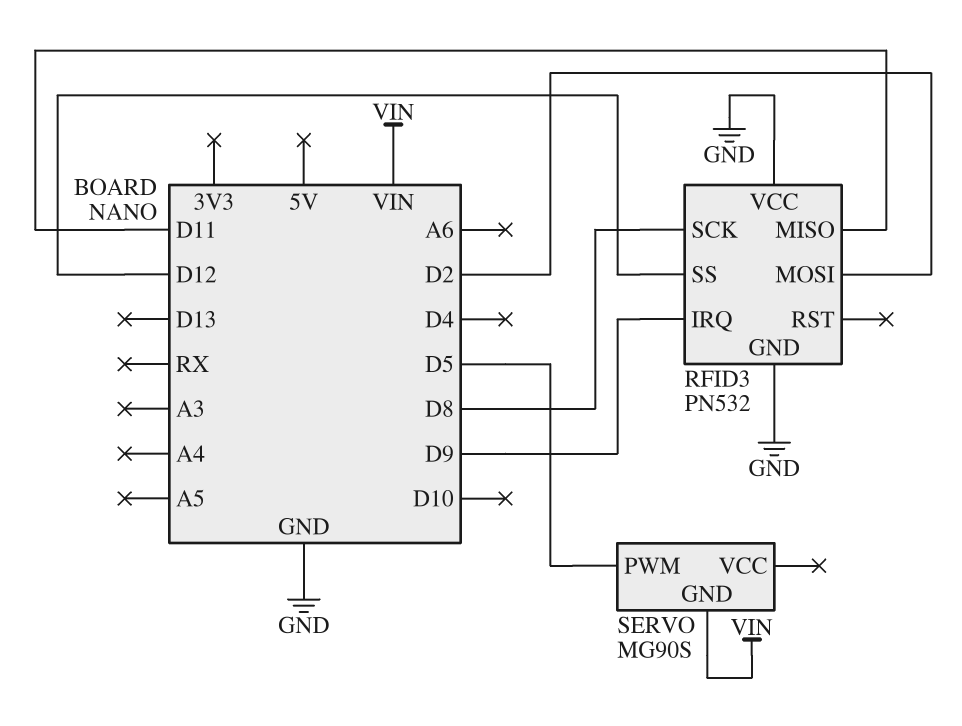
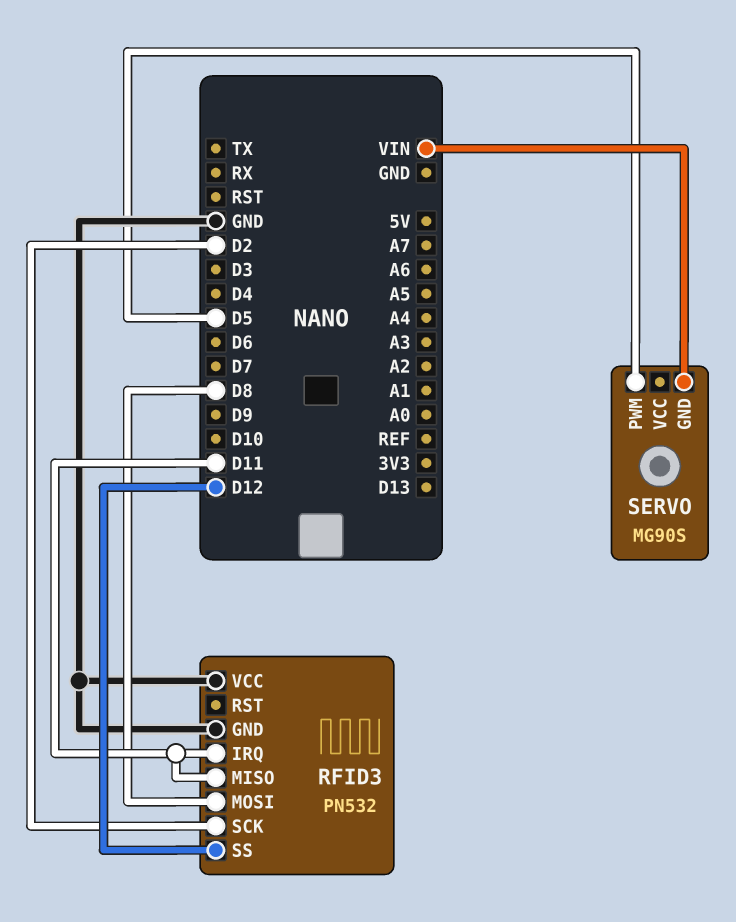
RFID3 pin IRQ: D9 -> D11
RFID3 pin MOSI: D2 -> D8
RFID3 pin SCK: D8 -> D2

